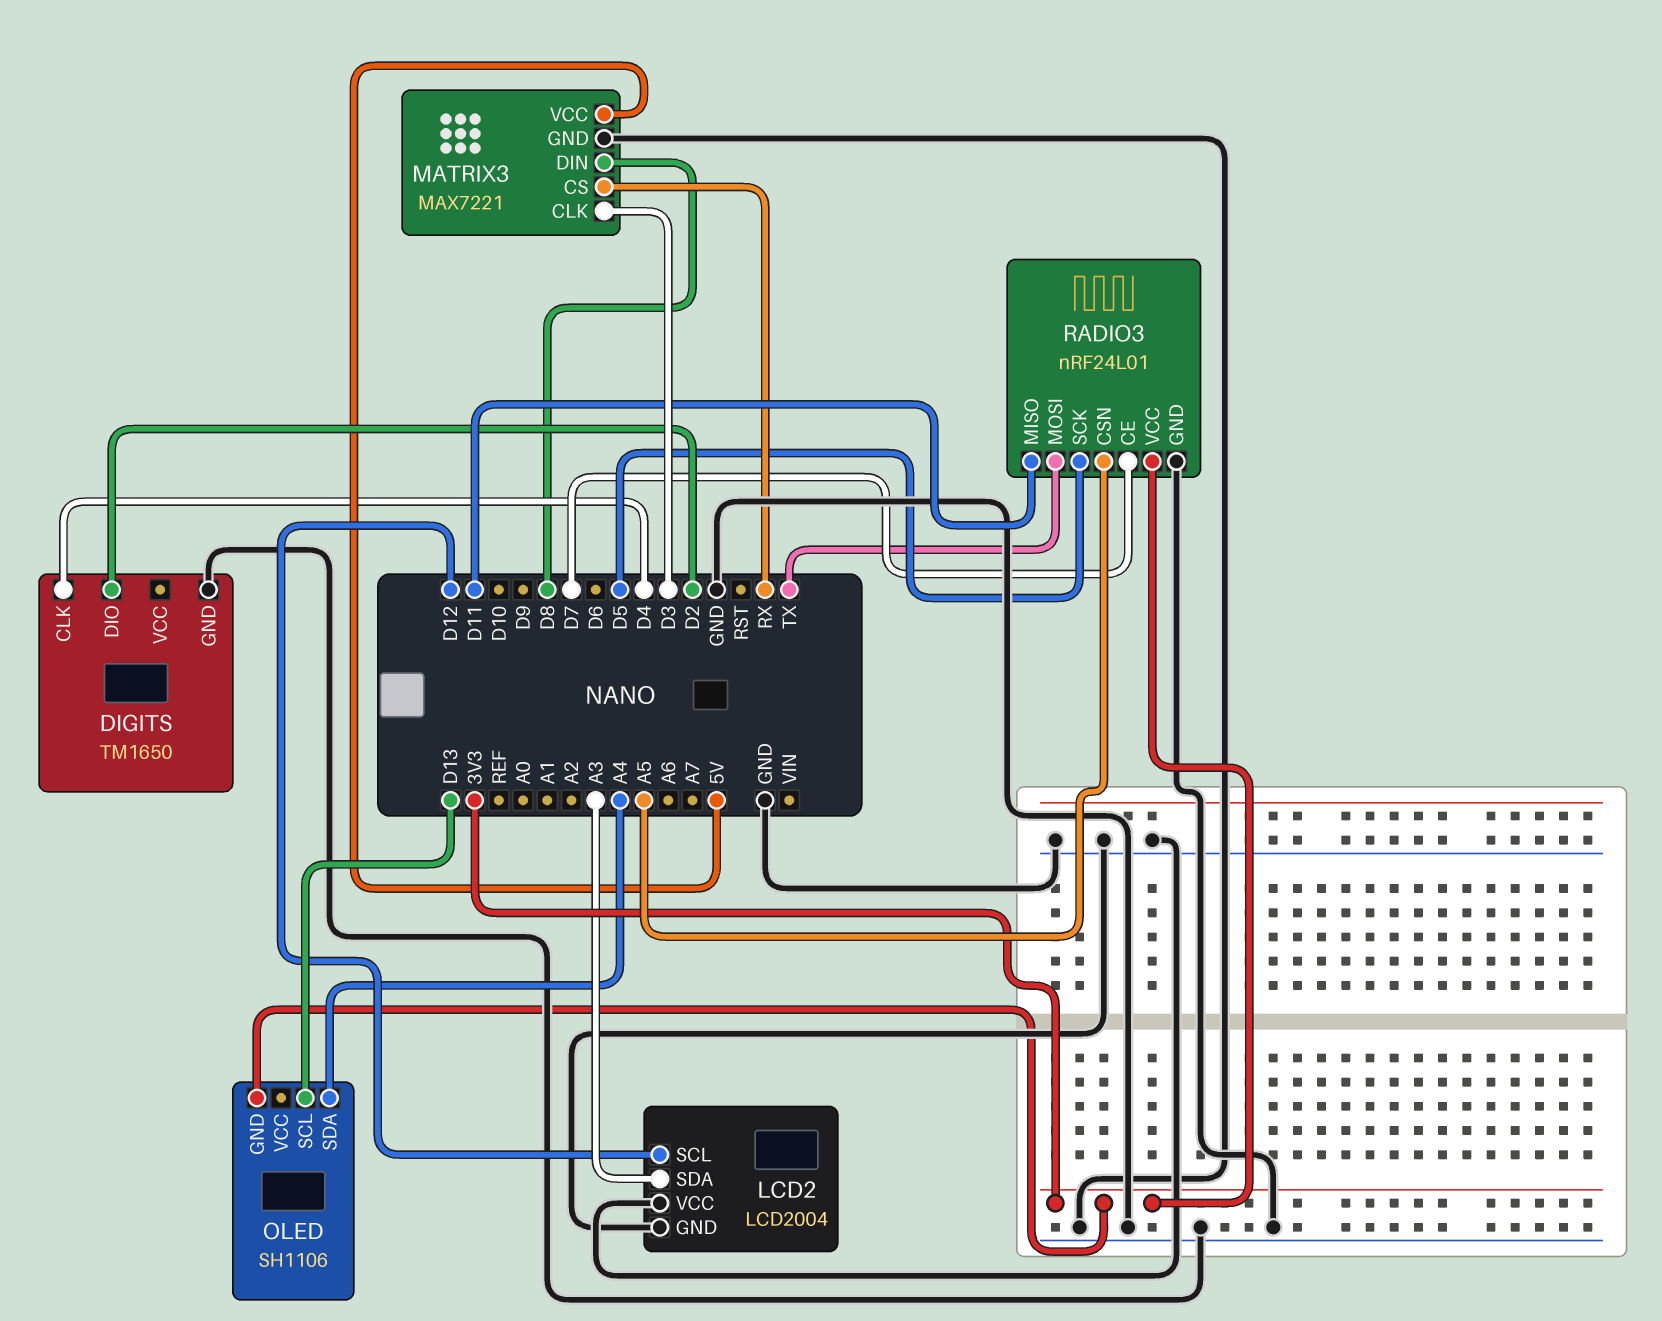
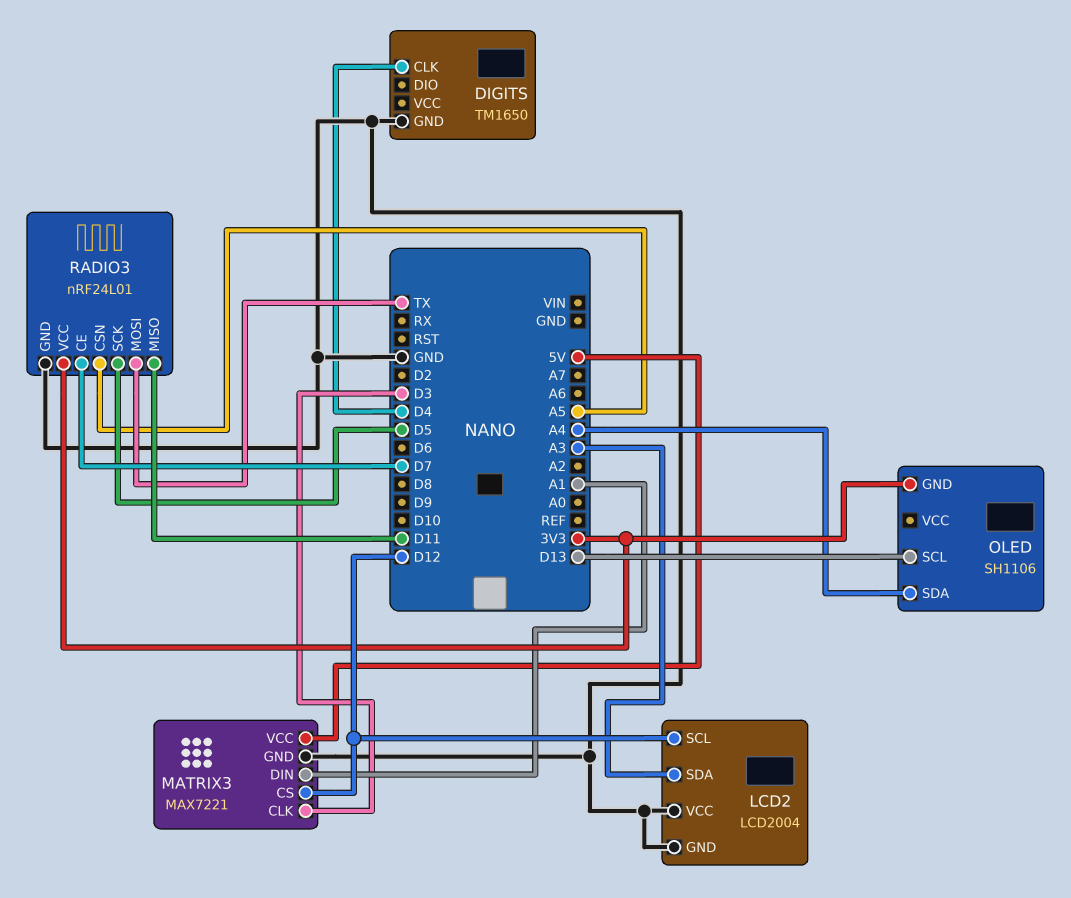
DIGITS pin DIO: D2 -> none
MATRIX3 pin CS: RX -> D12
MATRIX3 pin DIN: D8 -> A1

